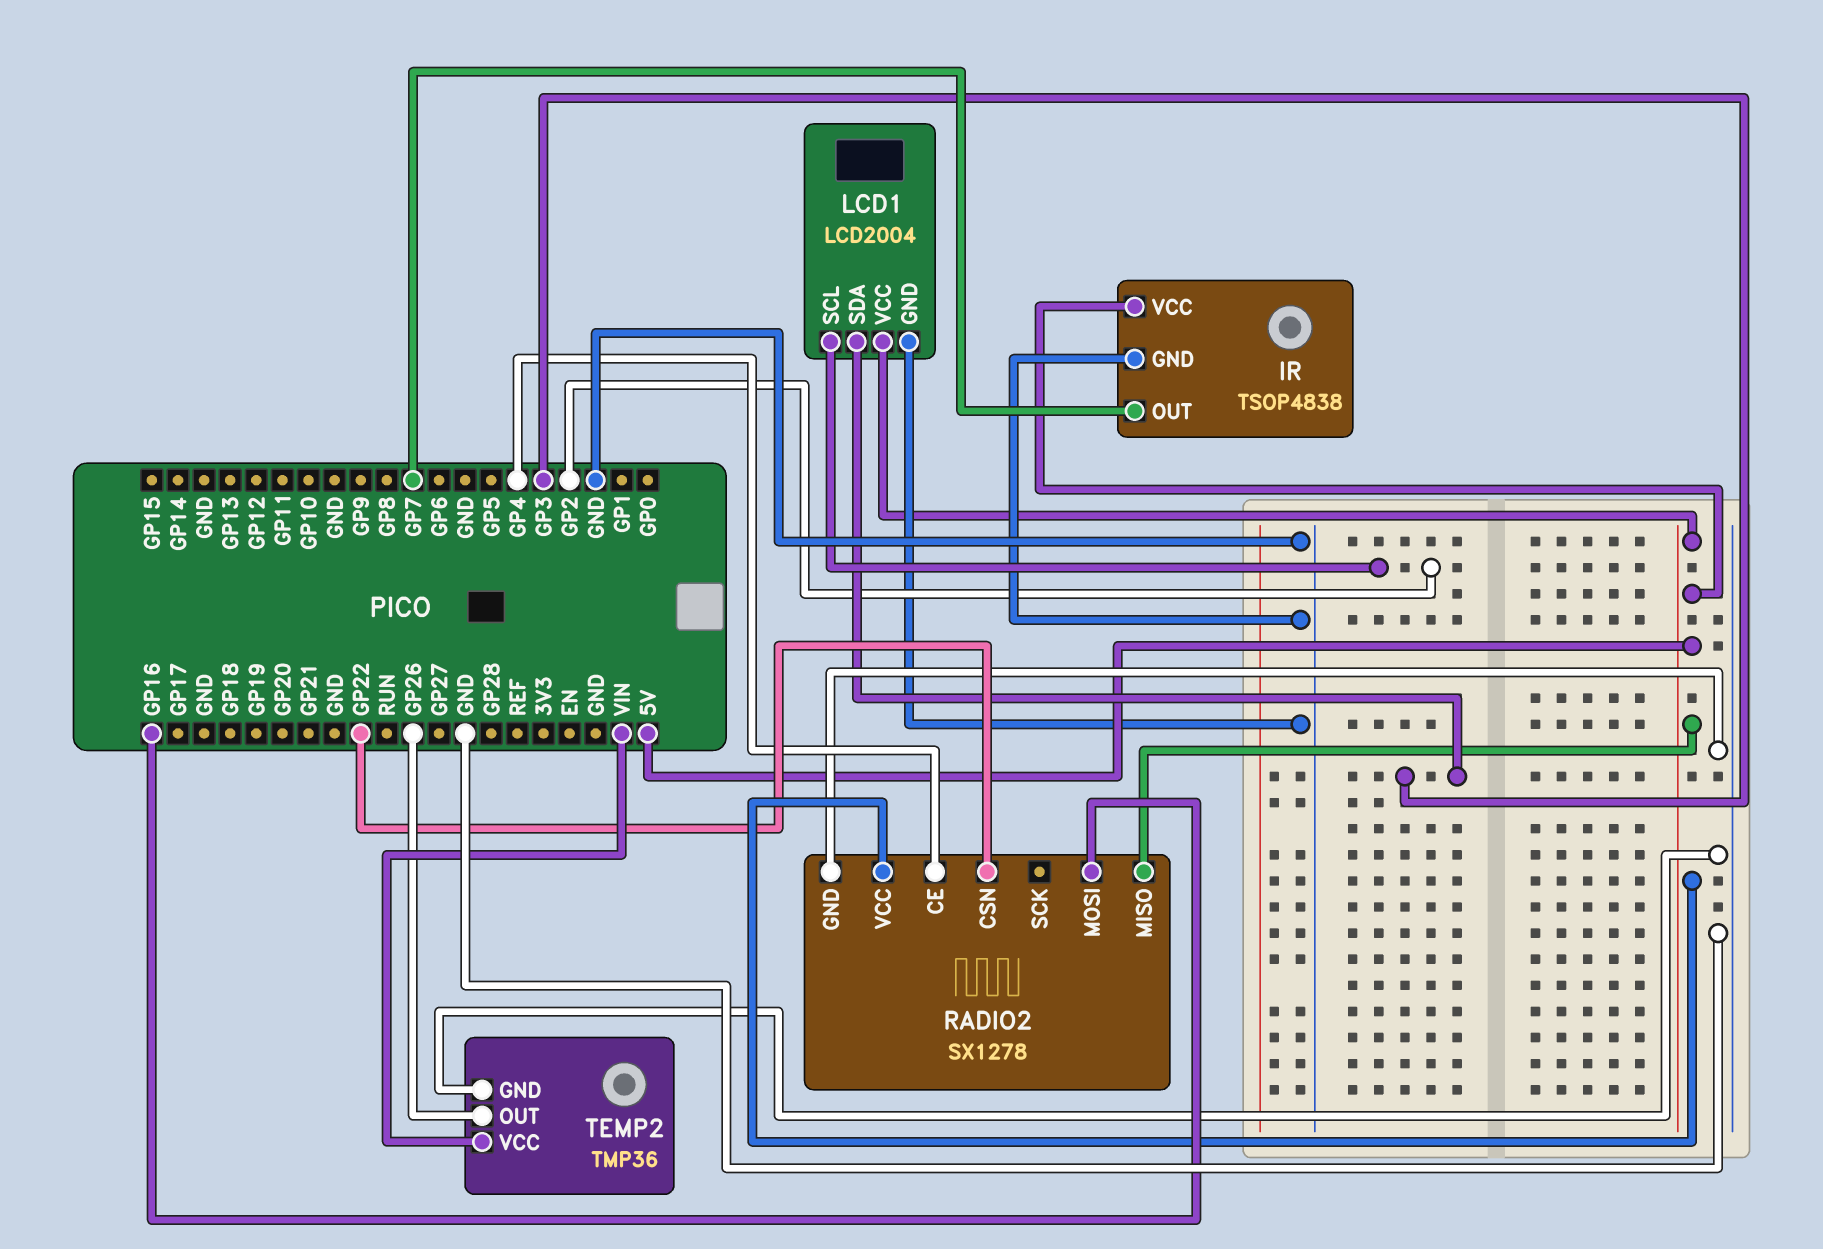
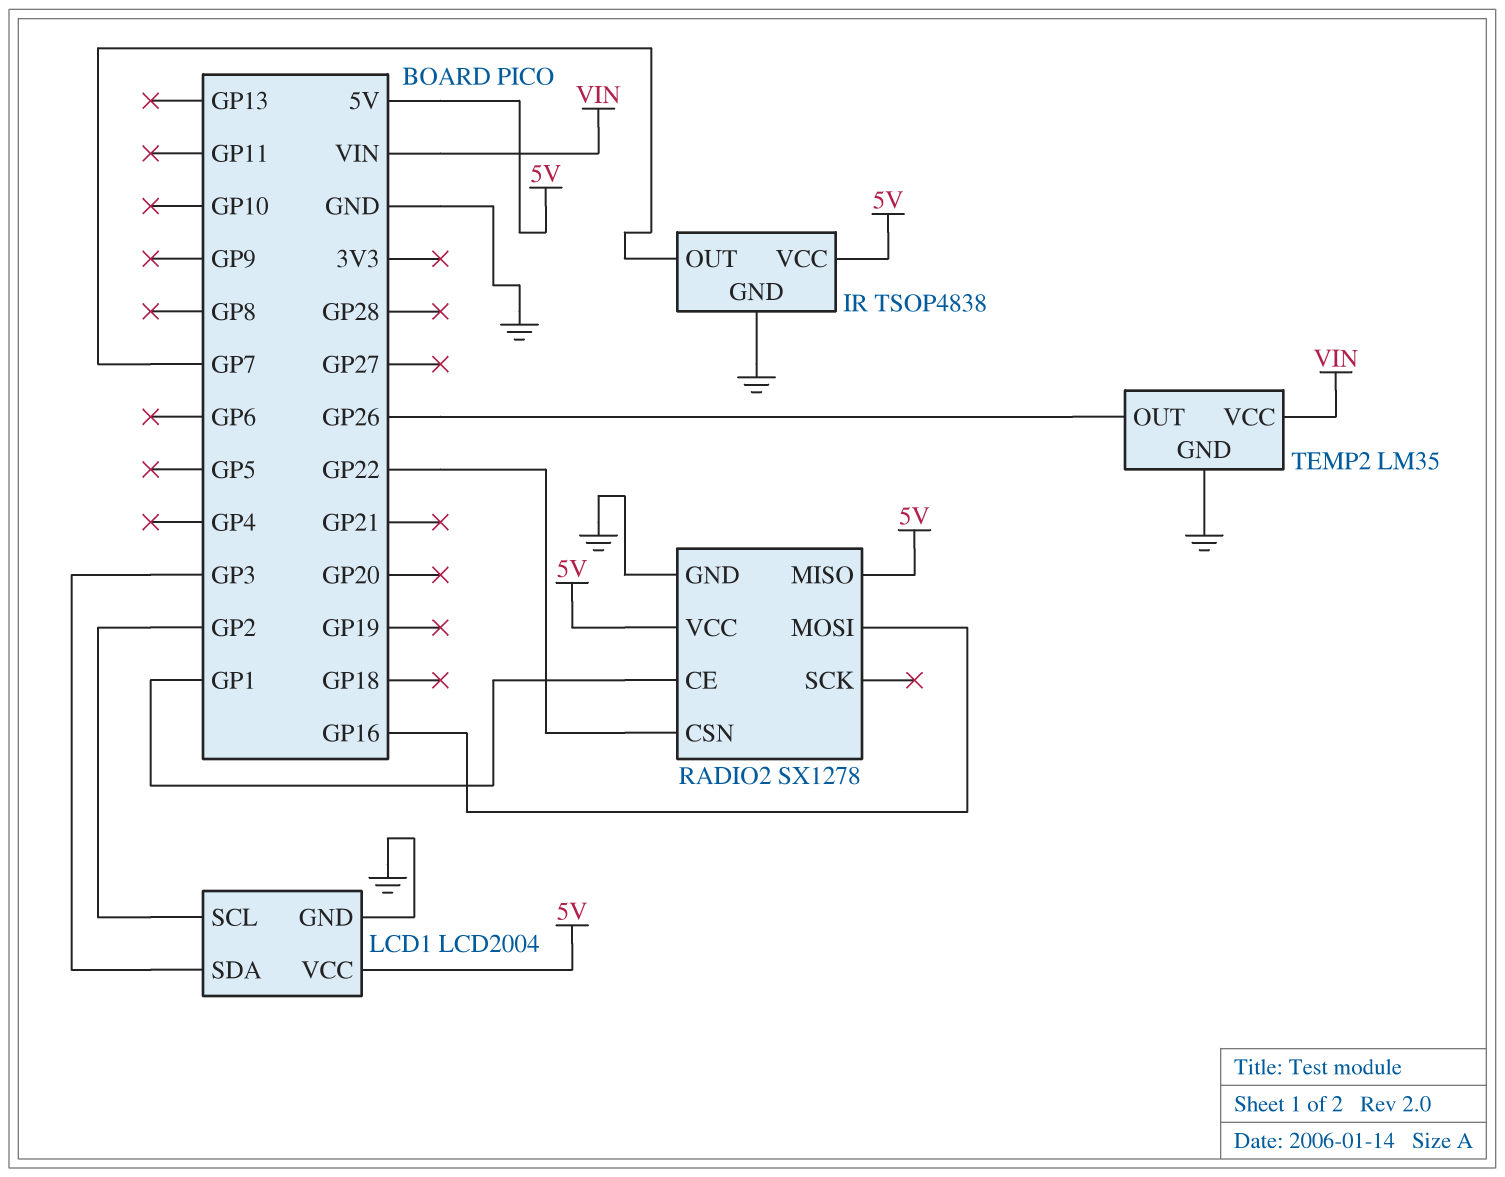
RADIO2 pin CE: GP4 -> GP1
TEMP2: TMP36 -> LM35

